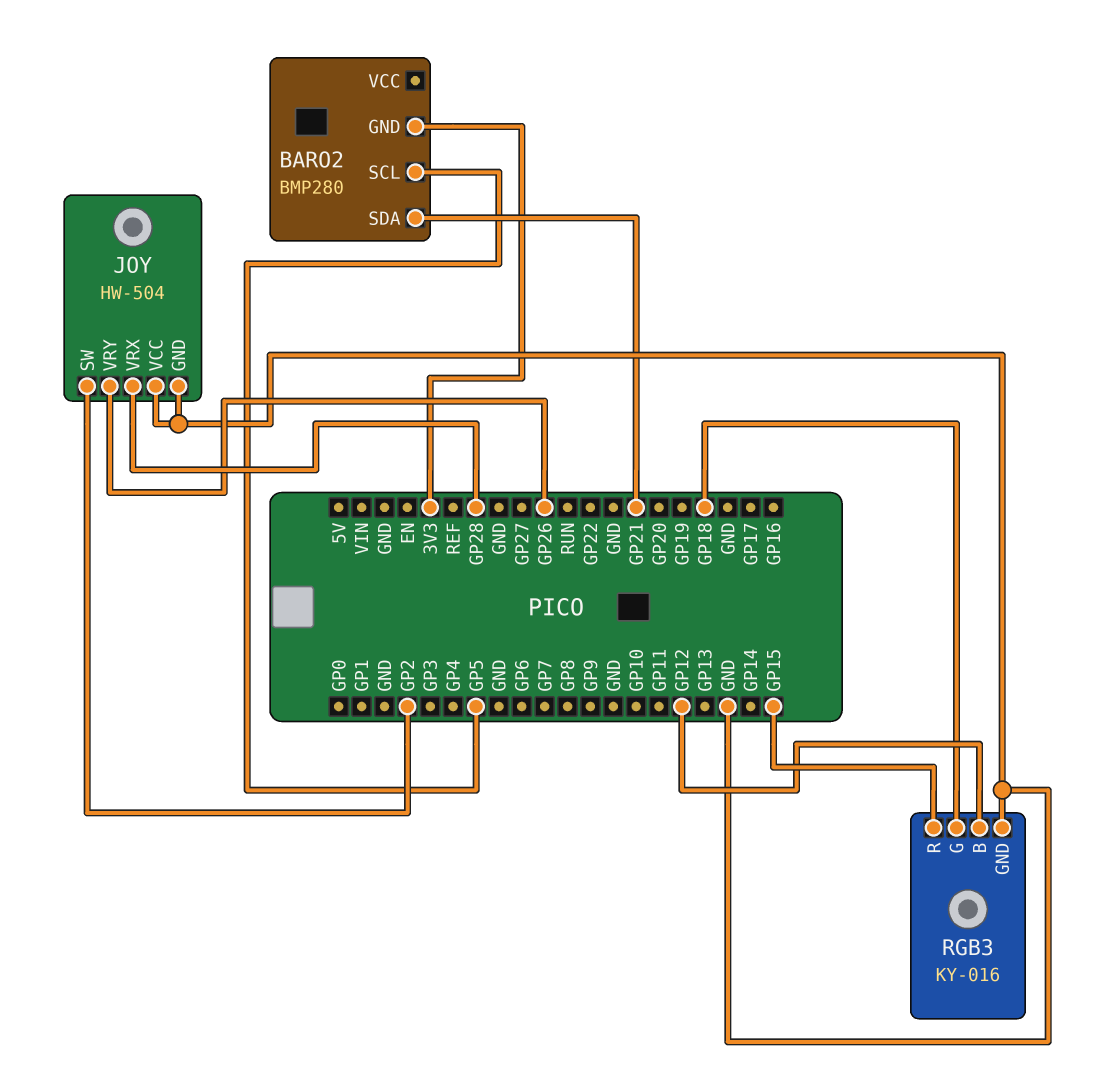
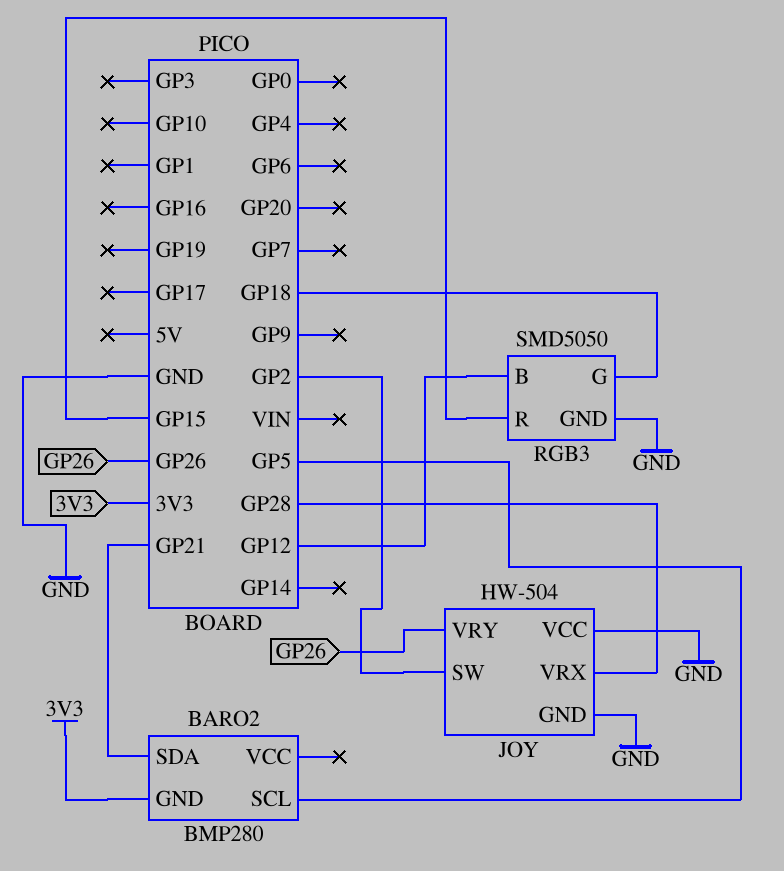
RGB3: KY-016 -> SMD5050

